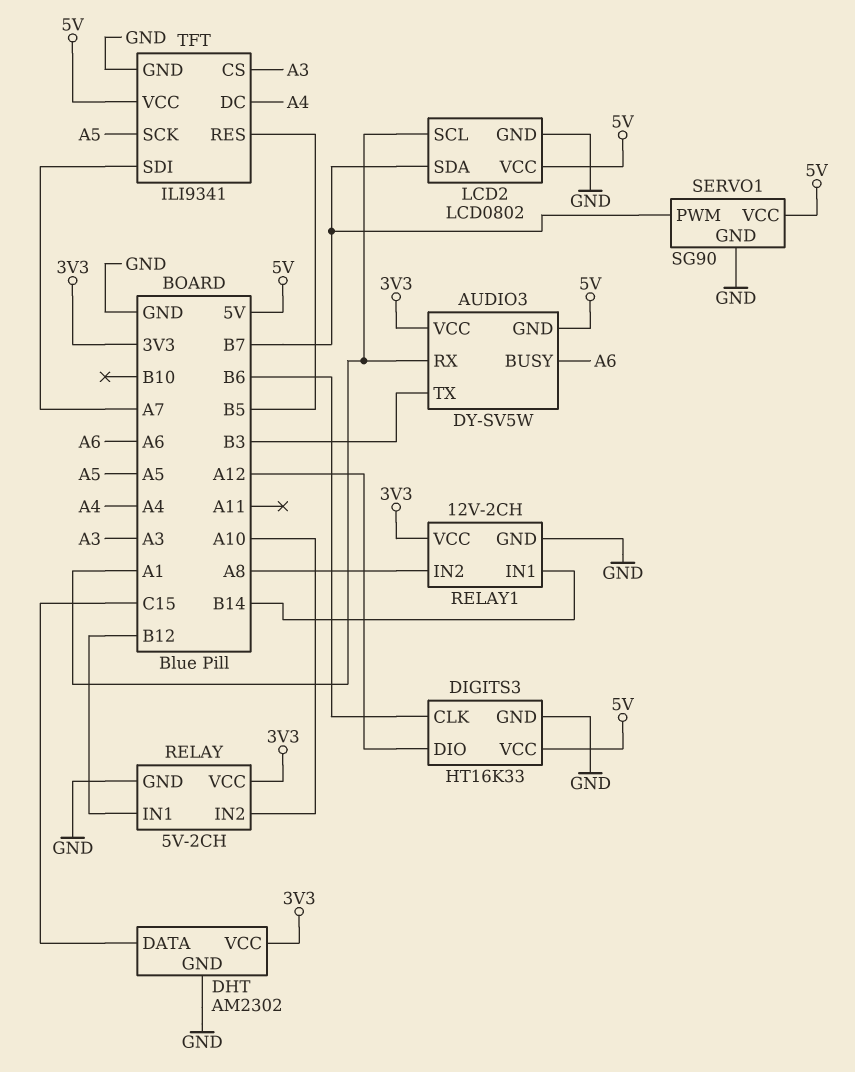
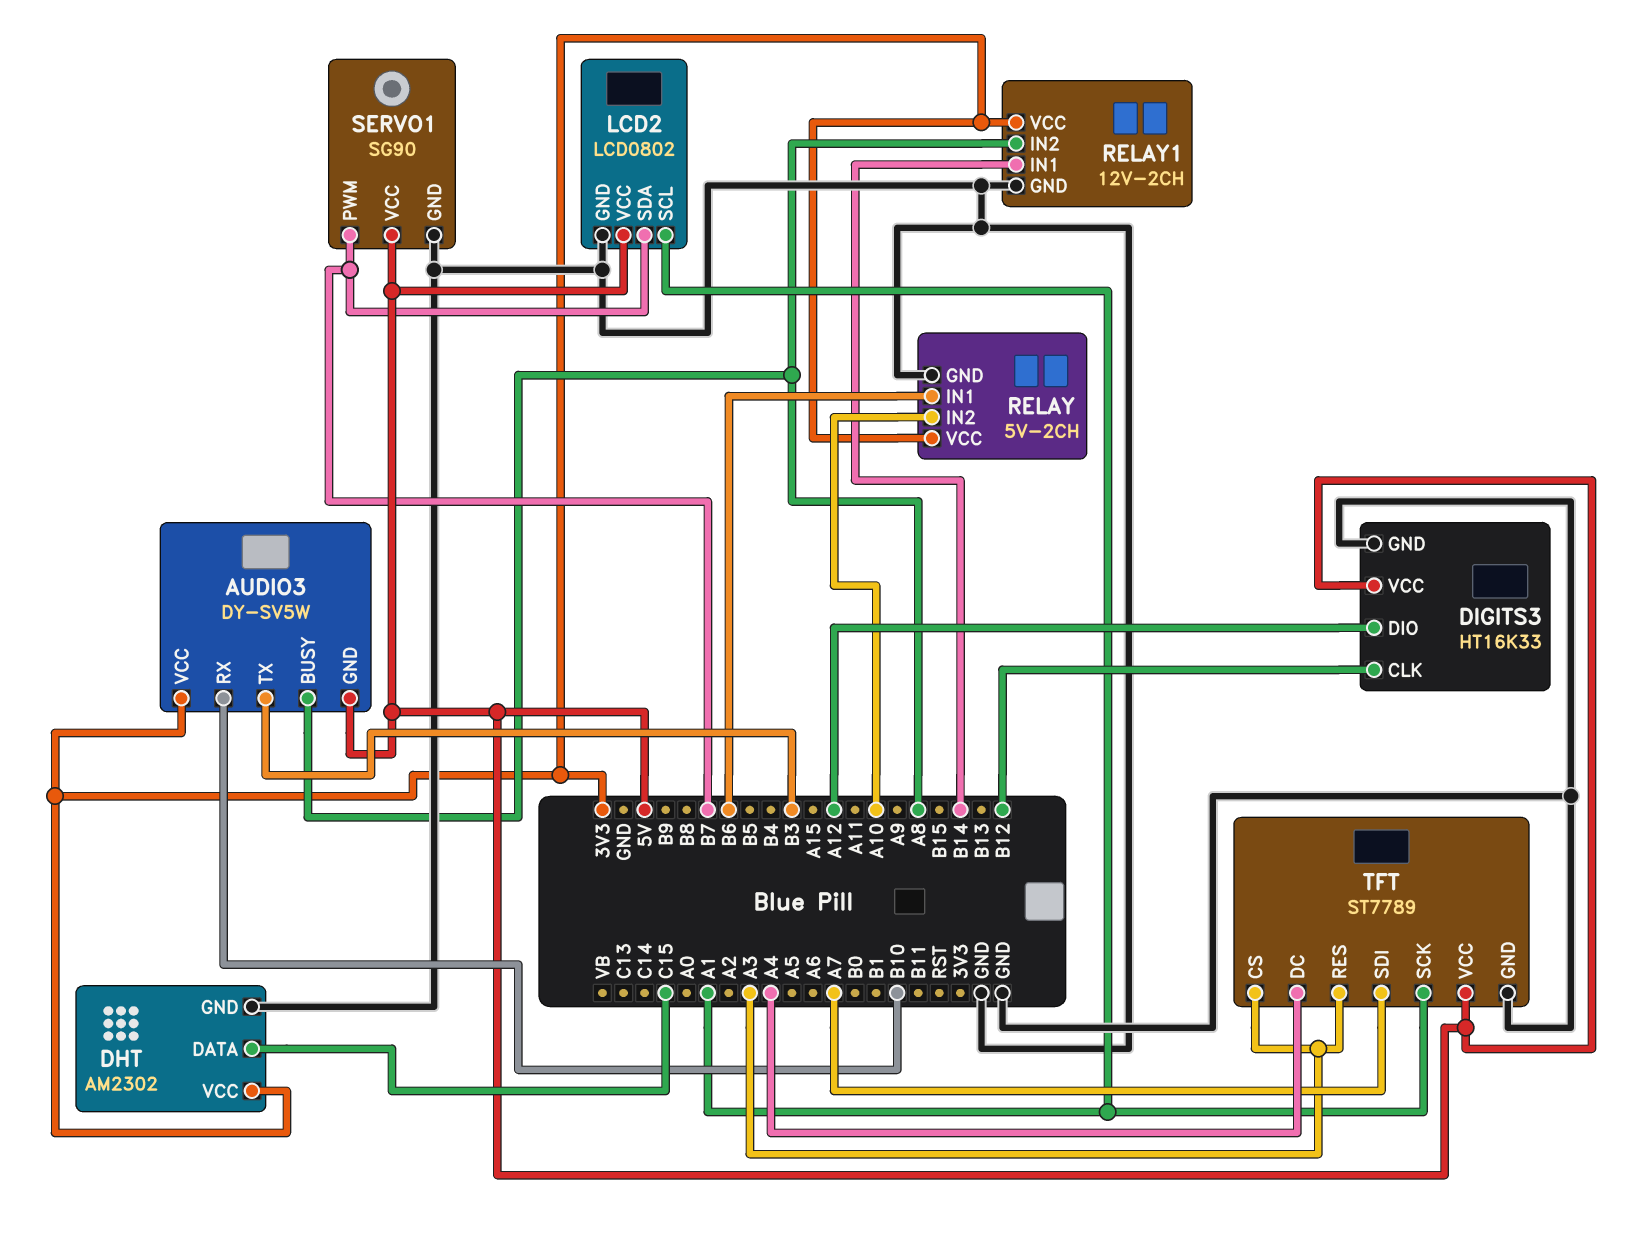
AUDIO3 pin BUSY: A6 -> A8
AUDIO3 pin RX: A1 -> B10
DIGITS3 pin CLK: B6 -> B12
RELAY pin IN1: B12 -> B6
TFT: ILI9341 -> ST7789
TFT pin RES: B5 -> A3
TFT pin SCK: A5 -> A1

